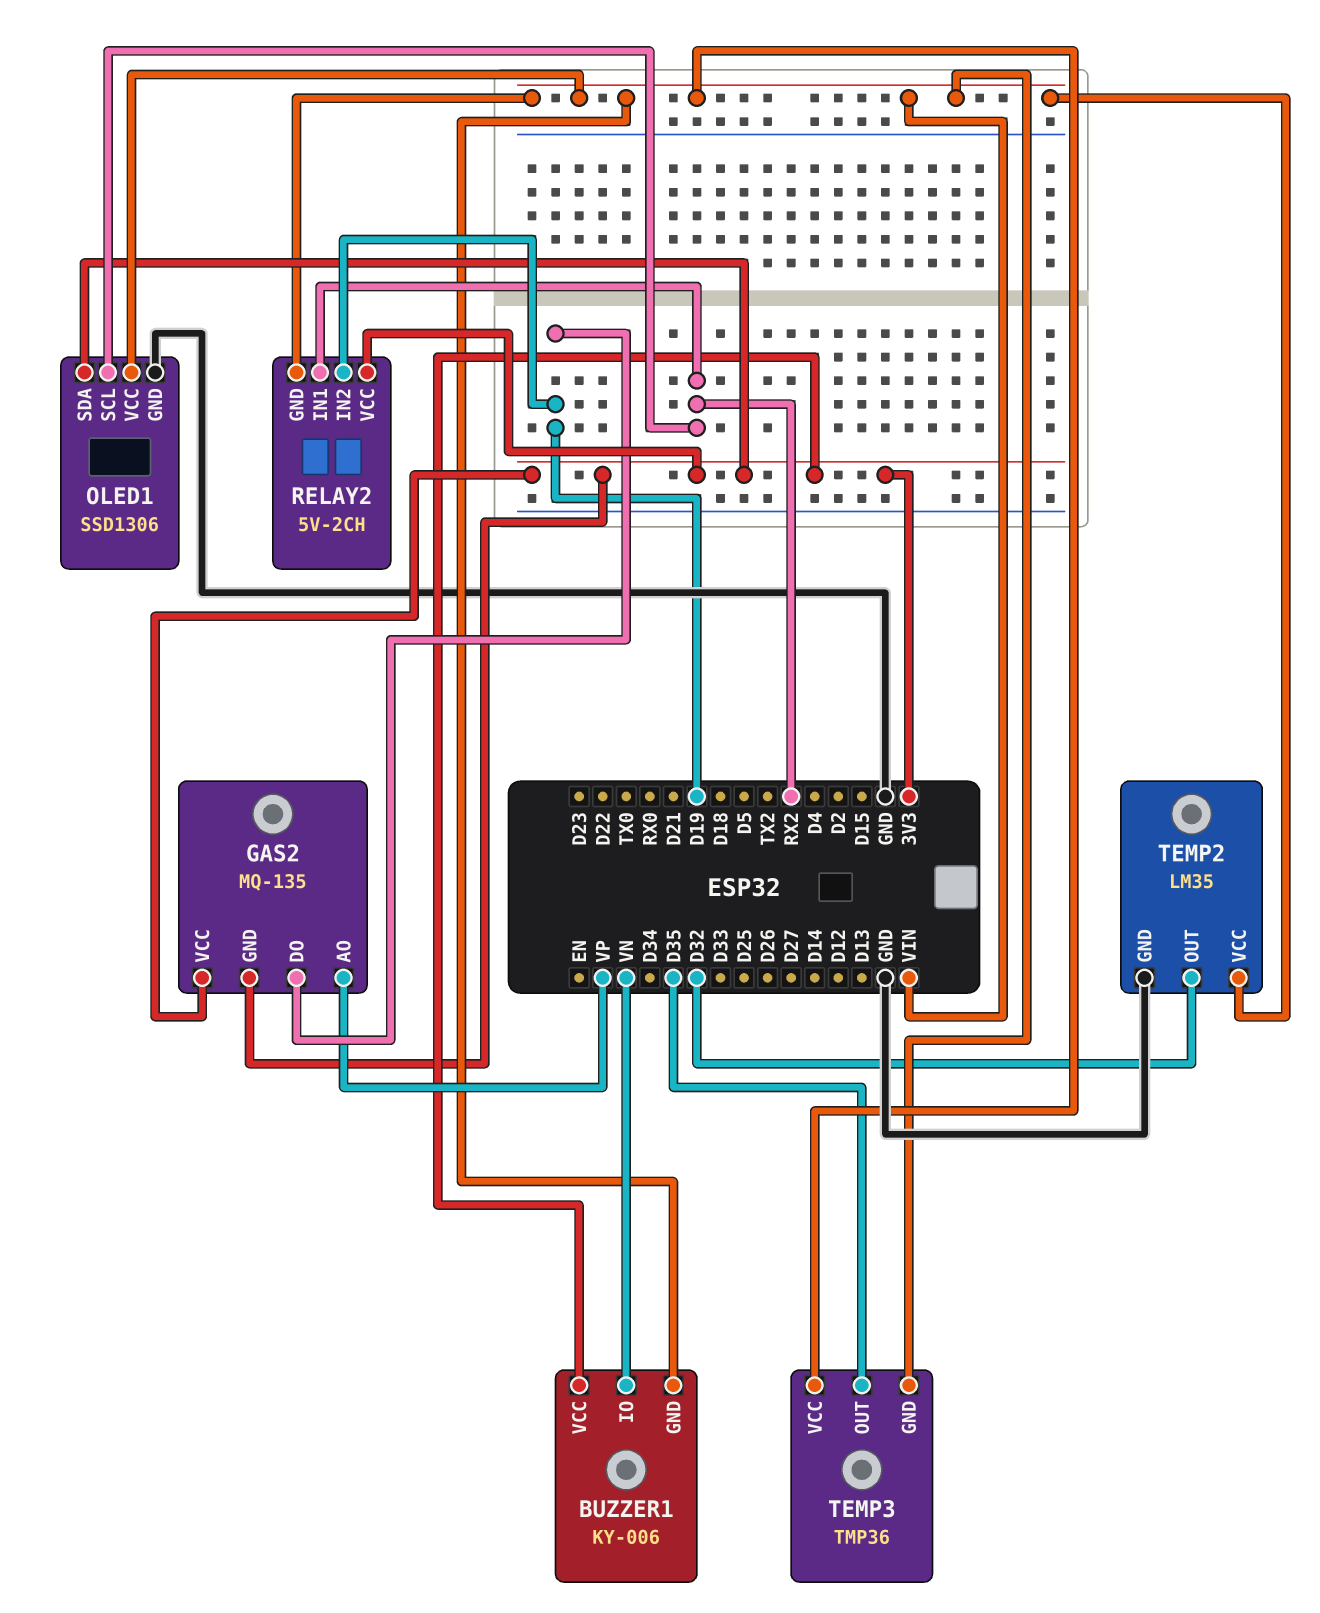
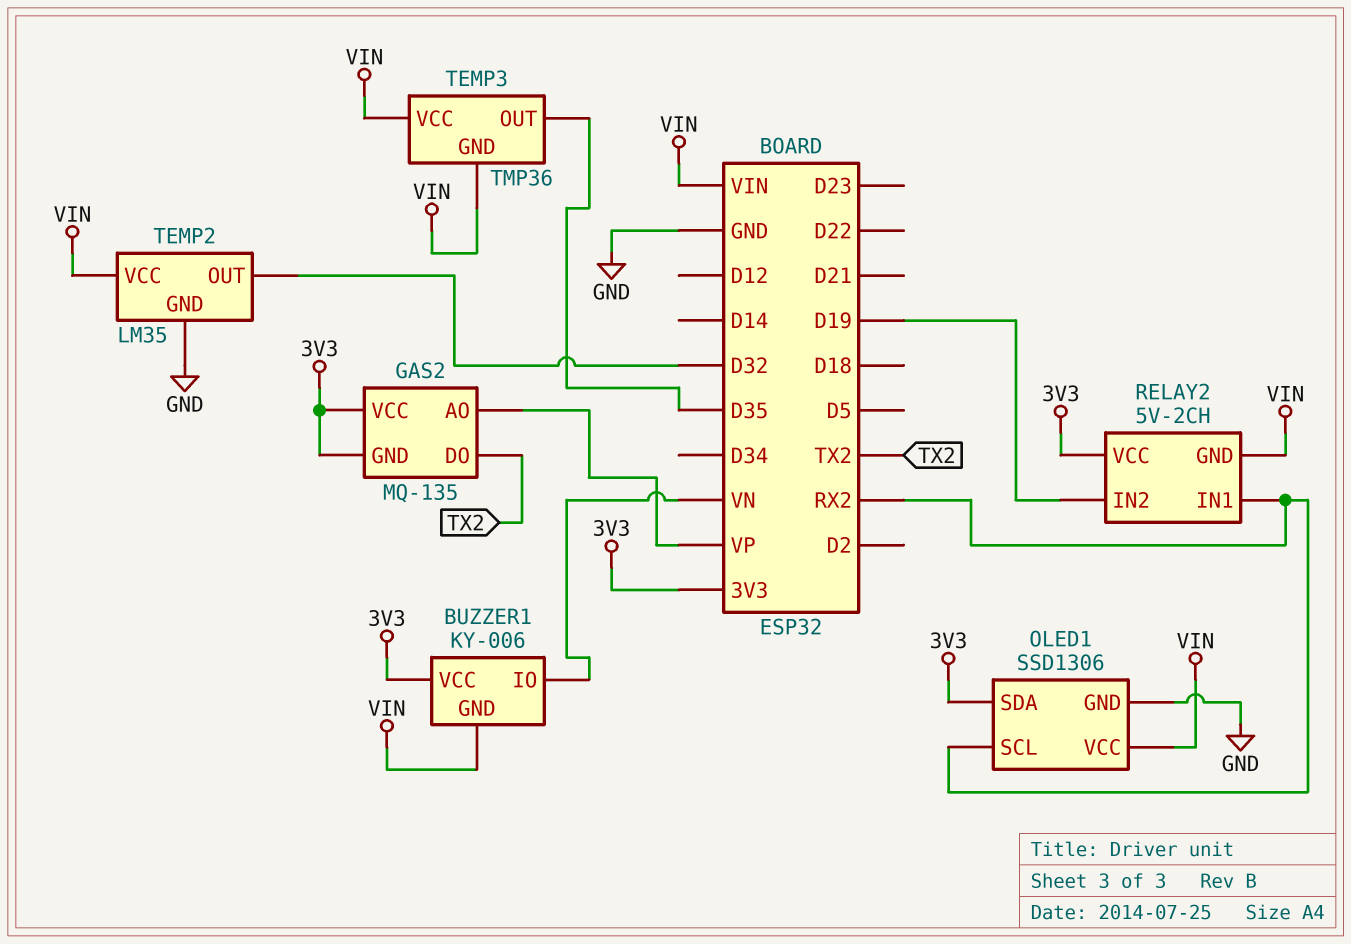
GAS2 pin DO: D19 -> TX2

